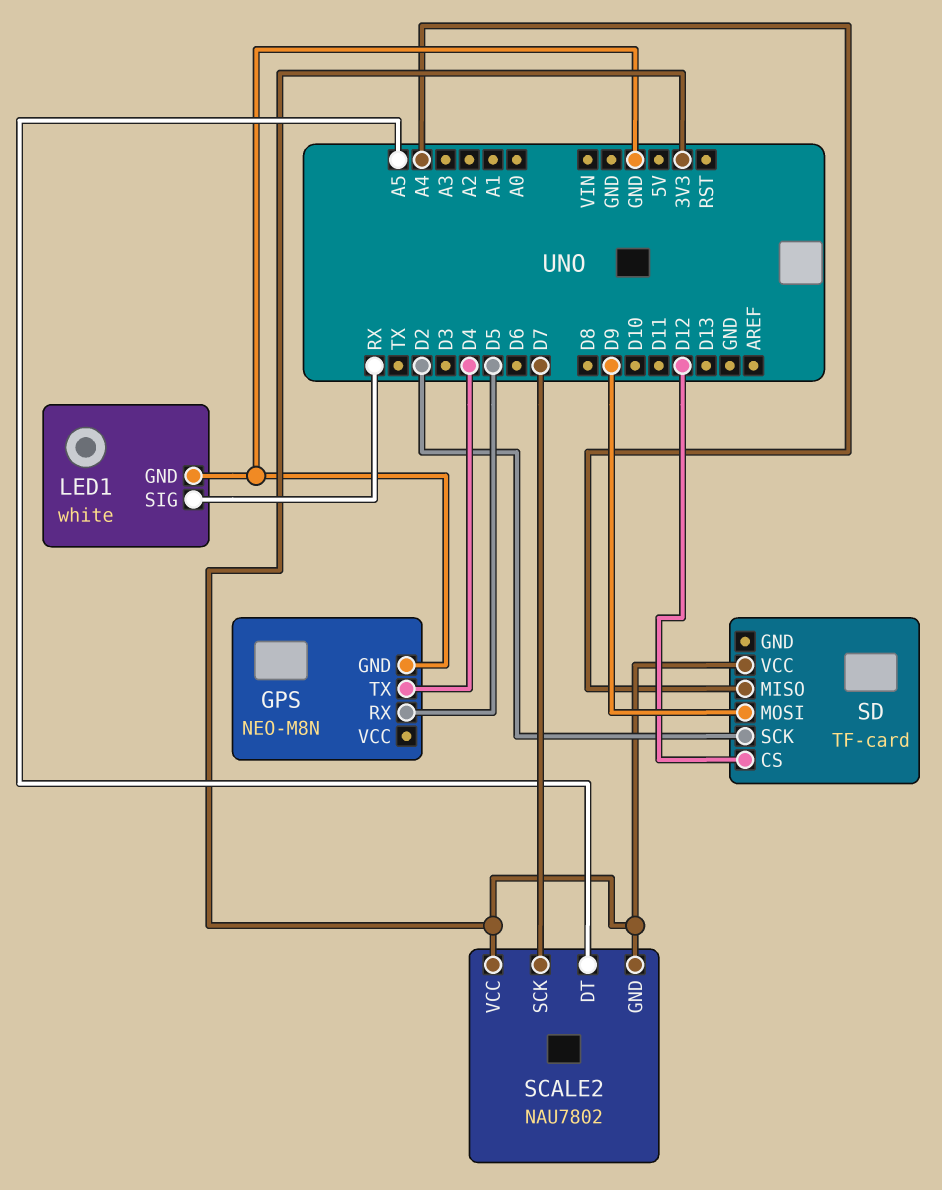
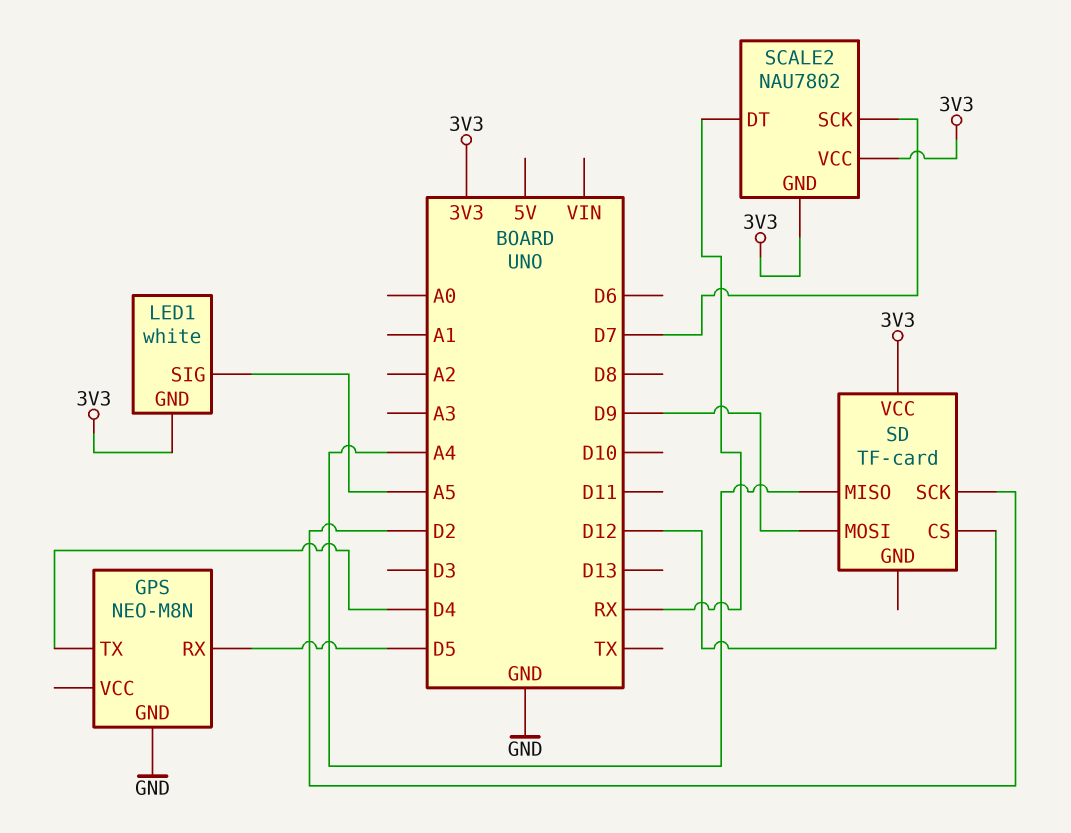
LED1 pin GND: GND -> 3V3
LED1 pin SIG: RX -> A5
SCALE2 pin DT: A5 -> RX

